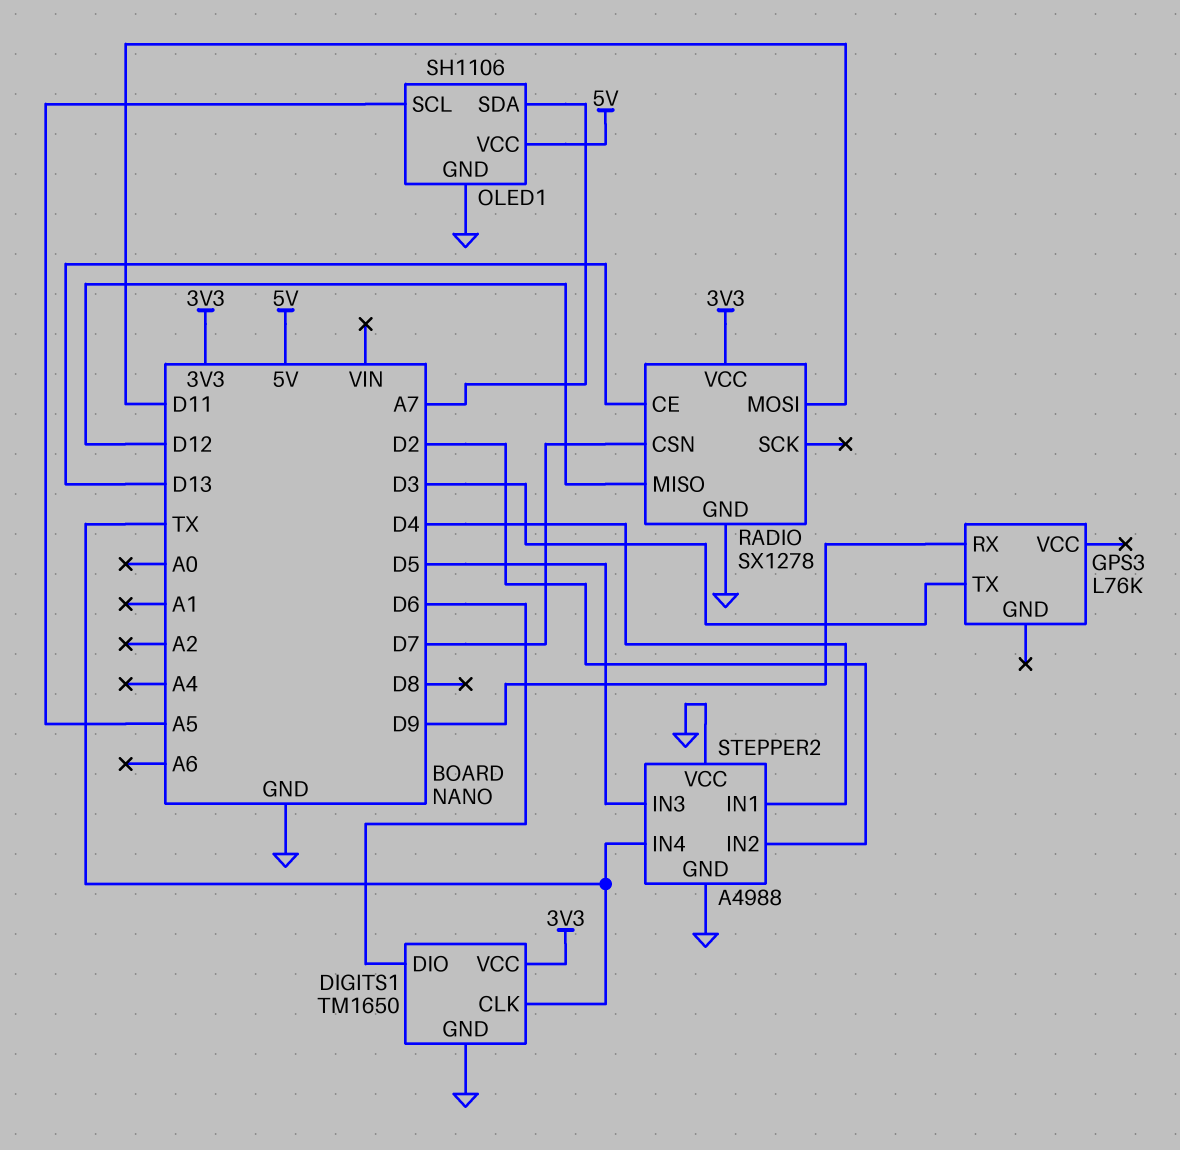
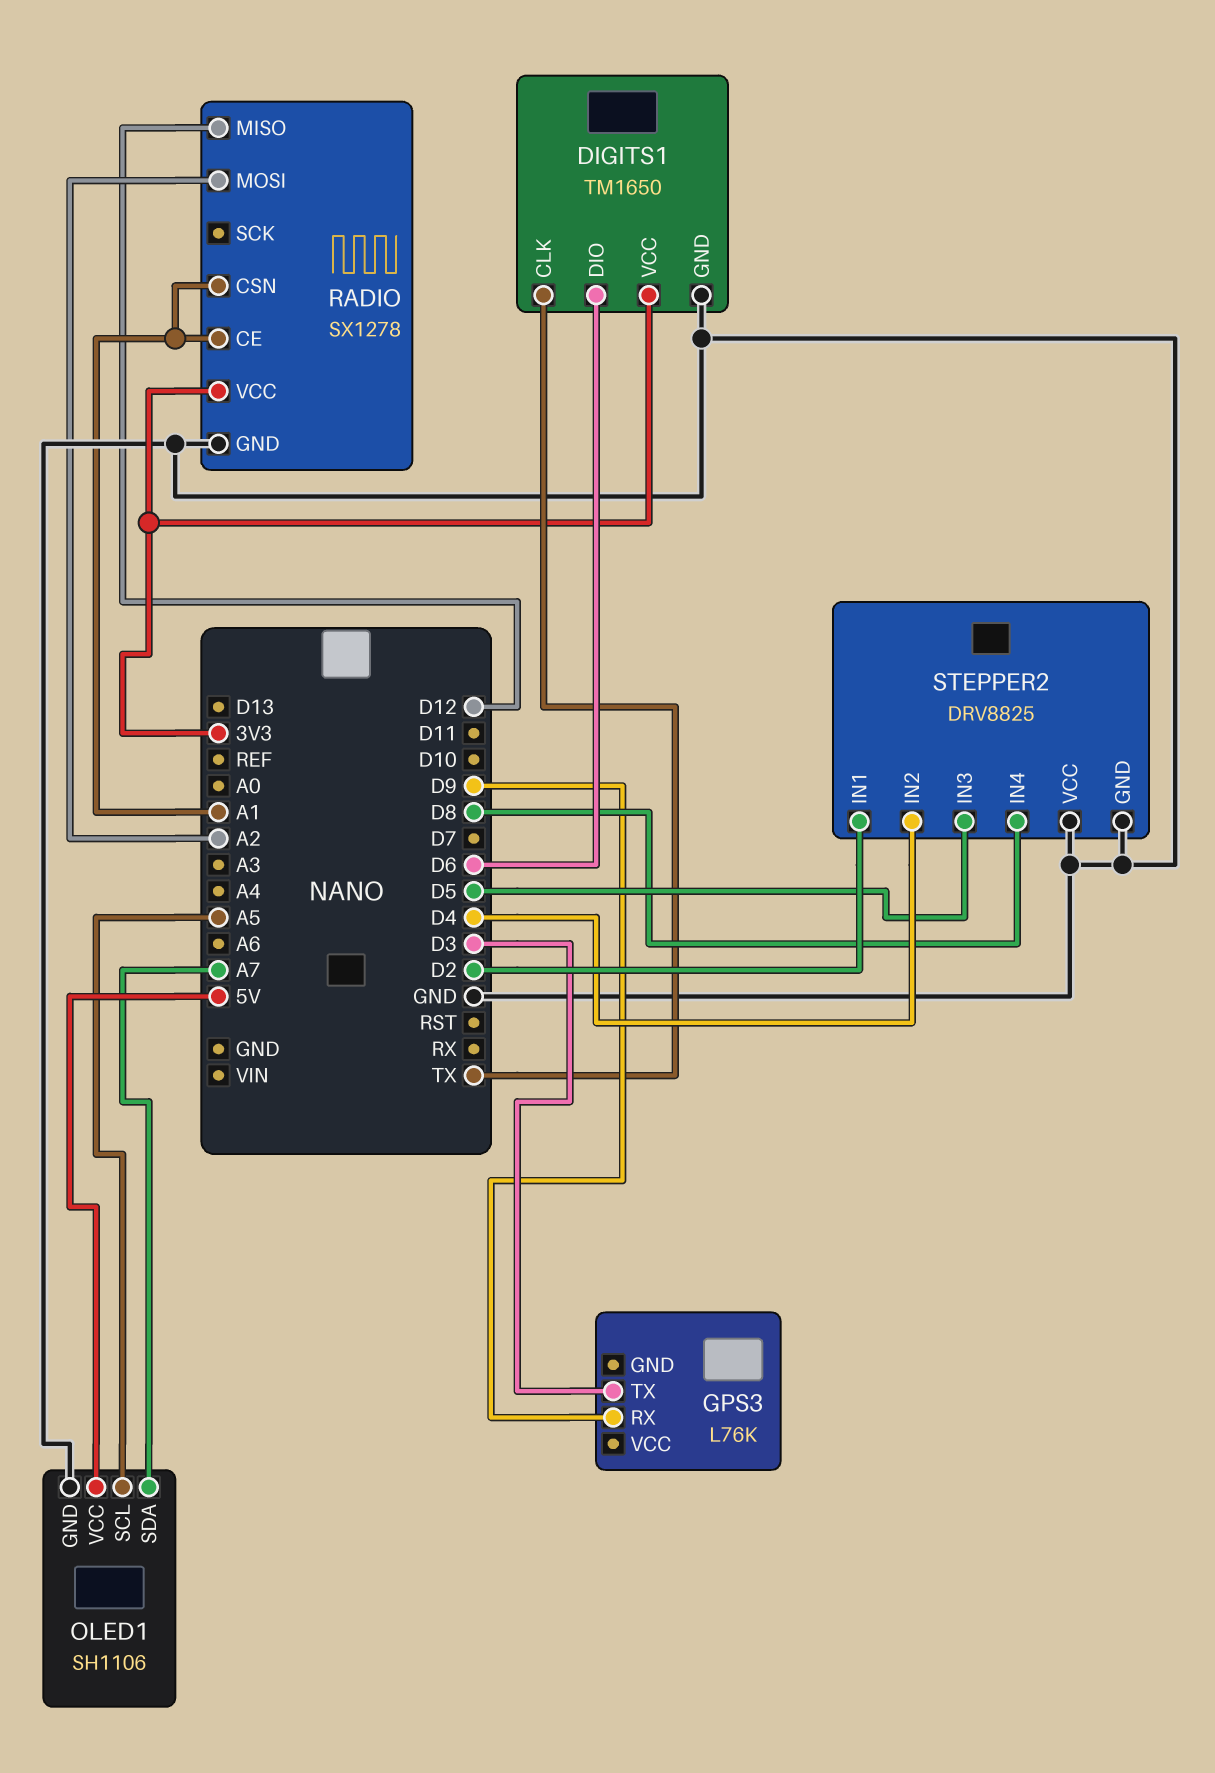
RADIO pin CE: D13 -> A1
RADIO pin CSN: D7 -> A1
RADIO pin MOSI: D11 -> A2
STEPPER2: A4988 -> DRV8825
STEPPER2 pin IN1: D4 -> D2
STEPPER2 pin IN2: D2 -> D4
STEPPER2 pin IN4: TX -> D8

